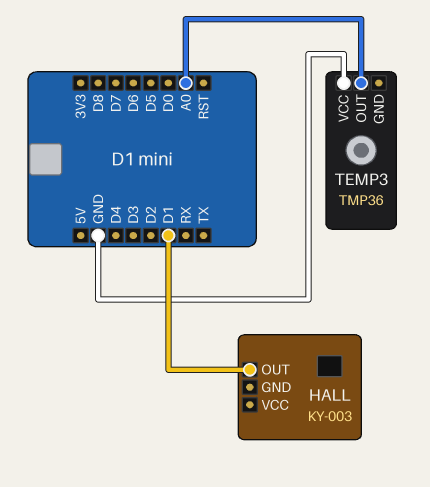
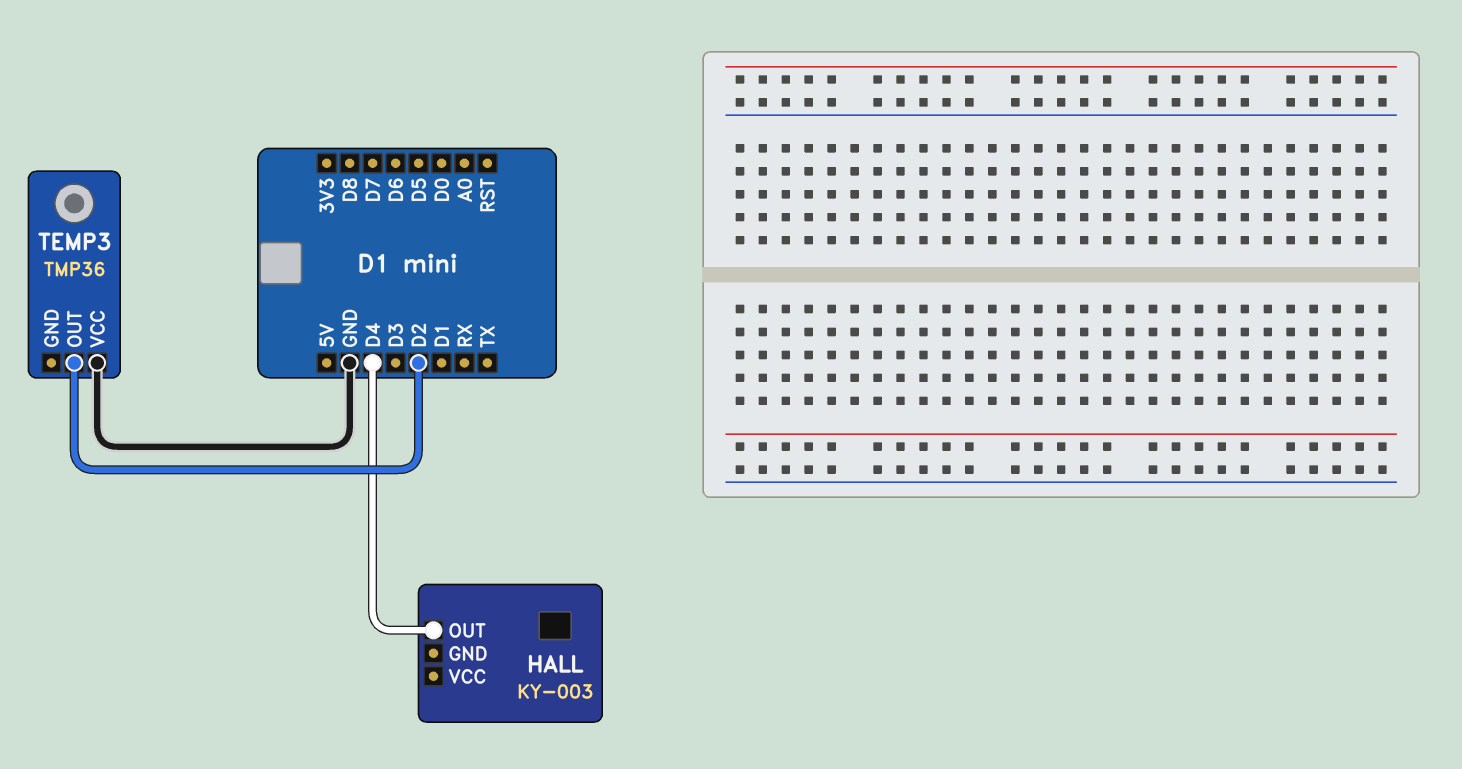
HALL pin OUT: D1 -> D4
TEMP3 pin OUT: A0 -> D2

